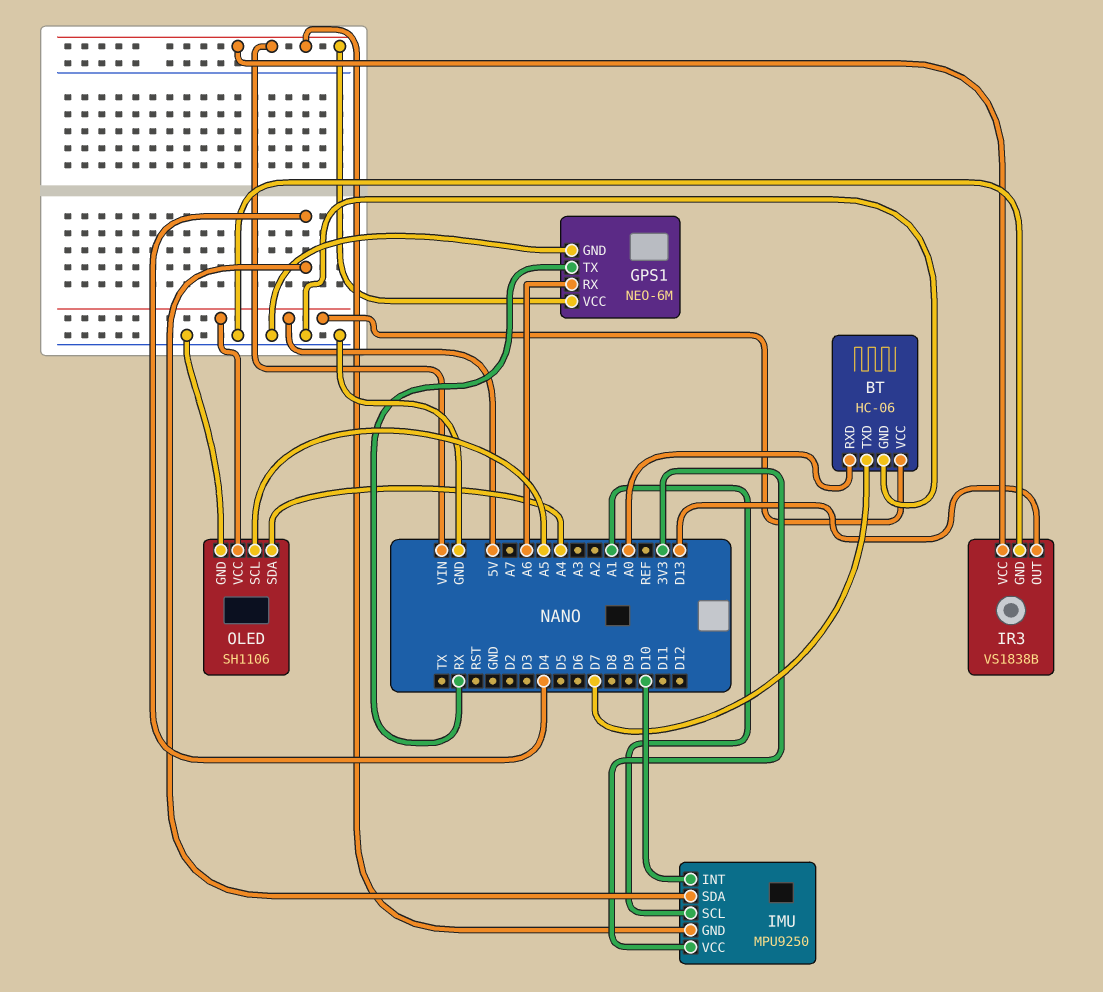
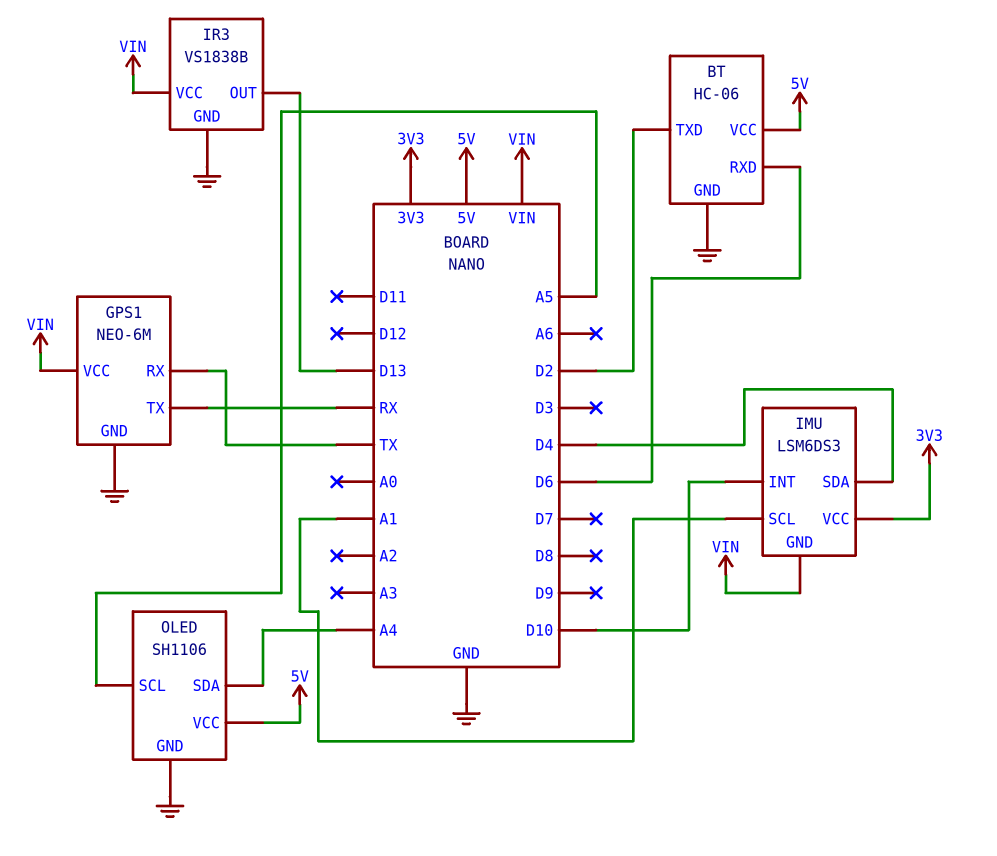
BT pin RXD: A0 -> D6
BT pin TXD: D7 -> D2
GPS1 pin RX: A6 -> TX
IMU: MPU9250 -> LSM6DS3

